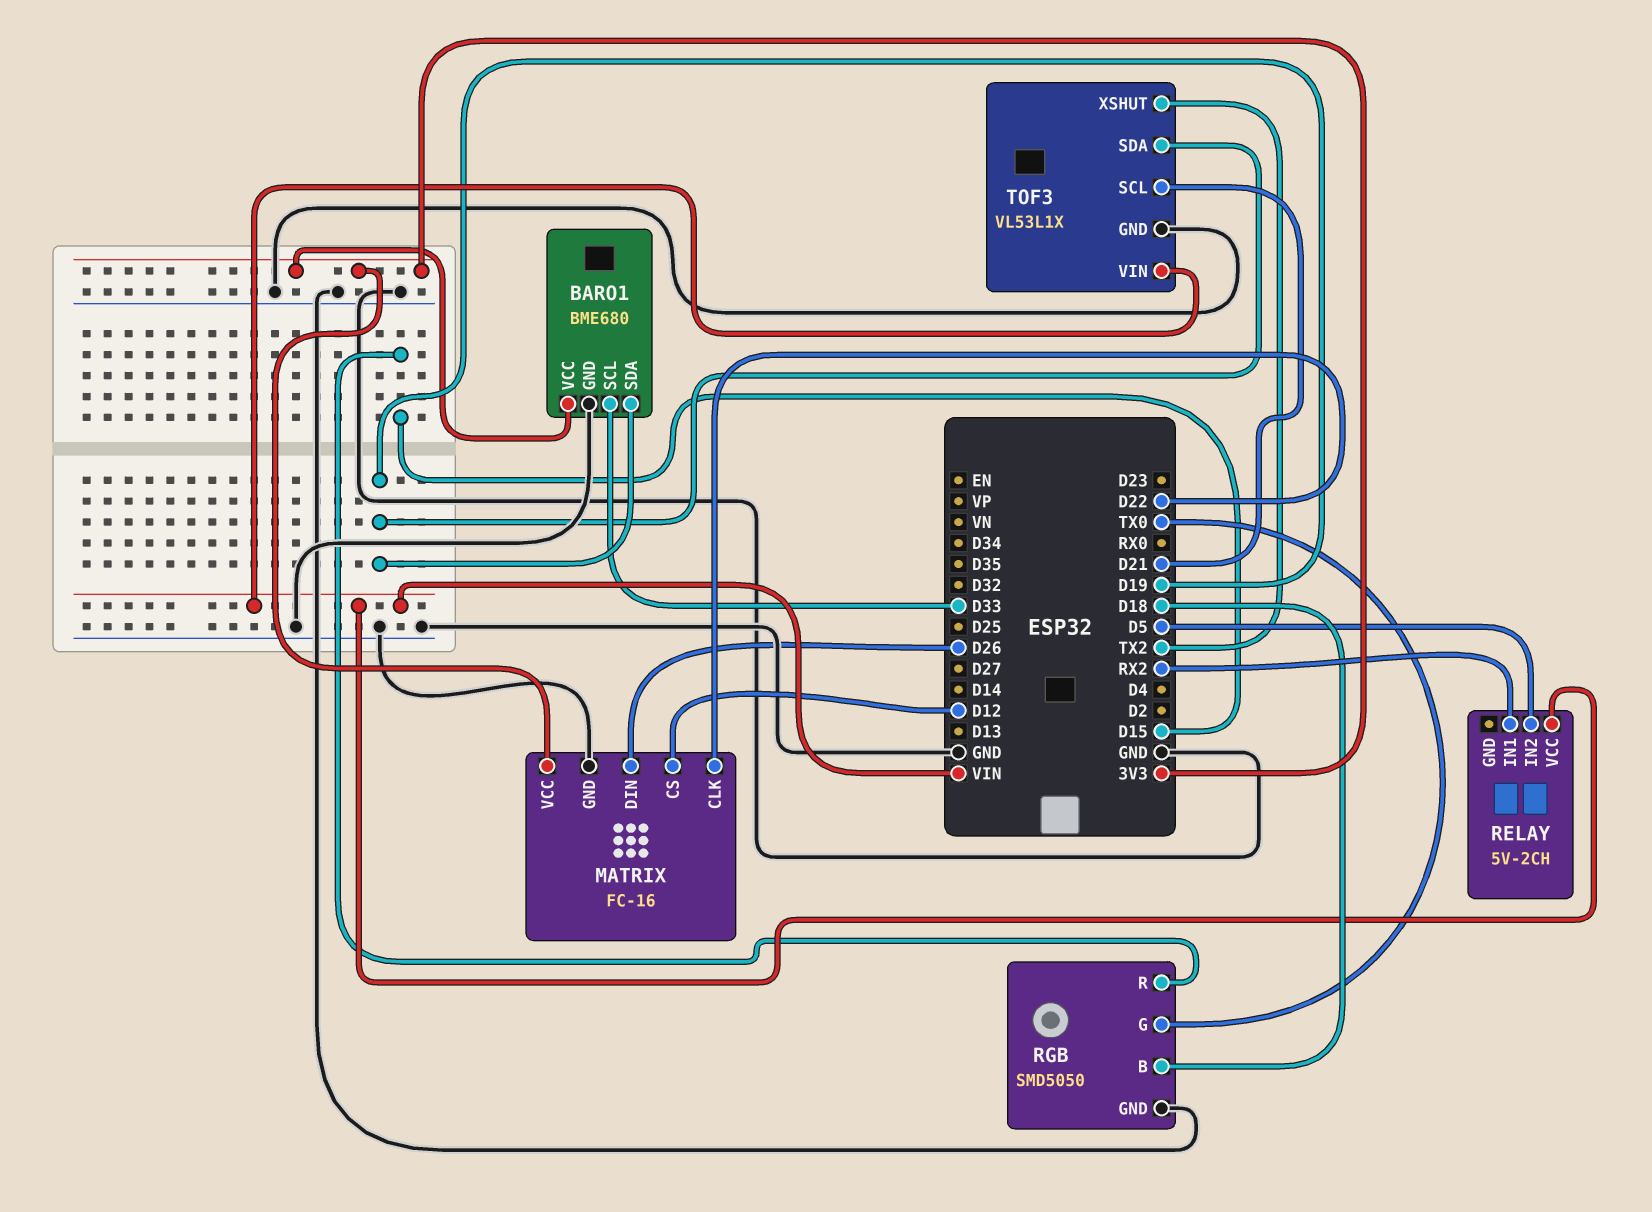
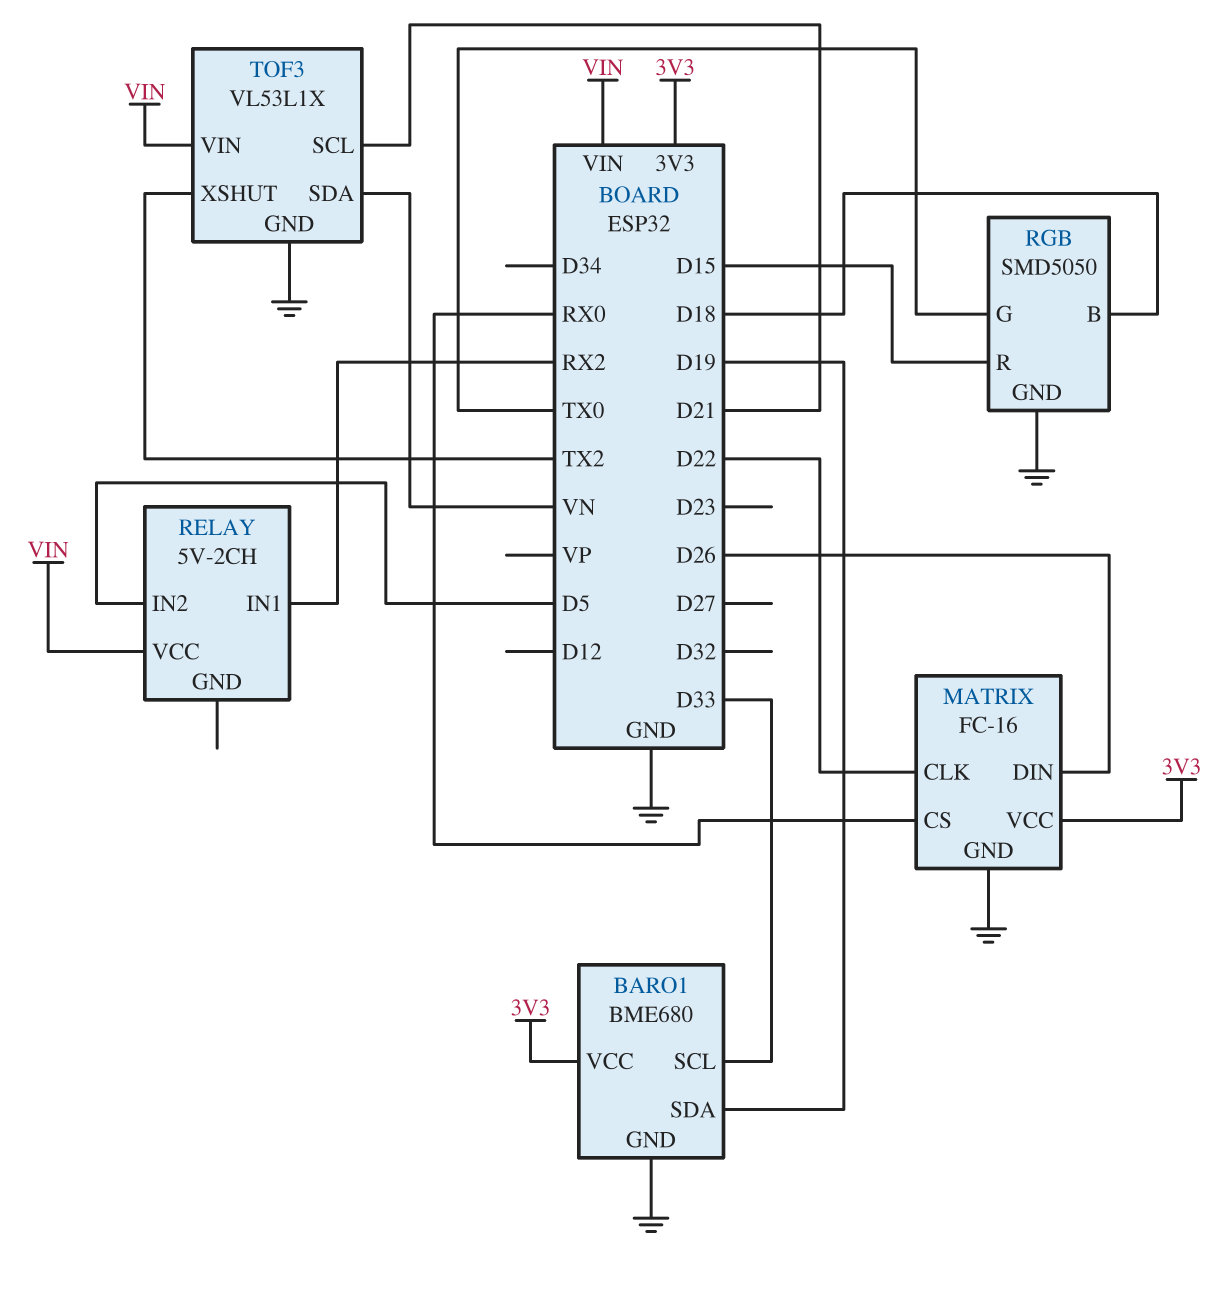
MATRIX pin CS: D12 -> RX0
TOF3 pin SDA: D19 -> VN

